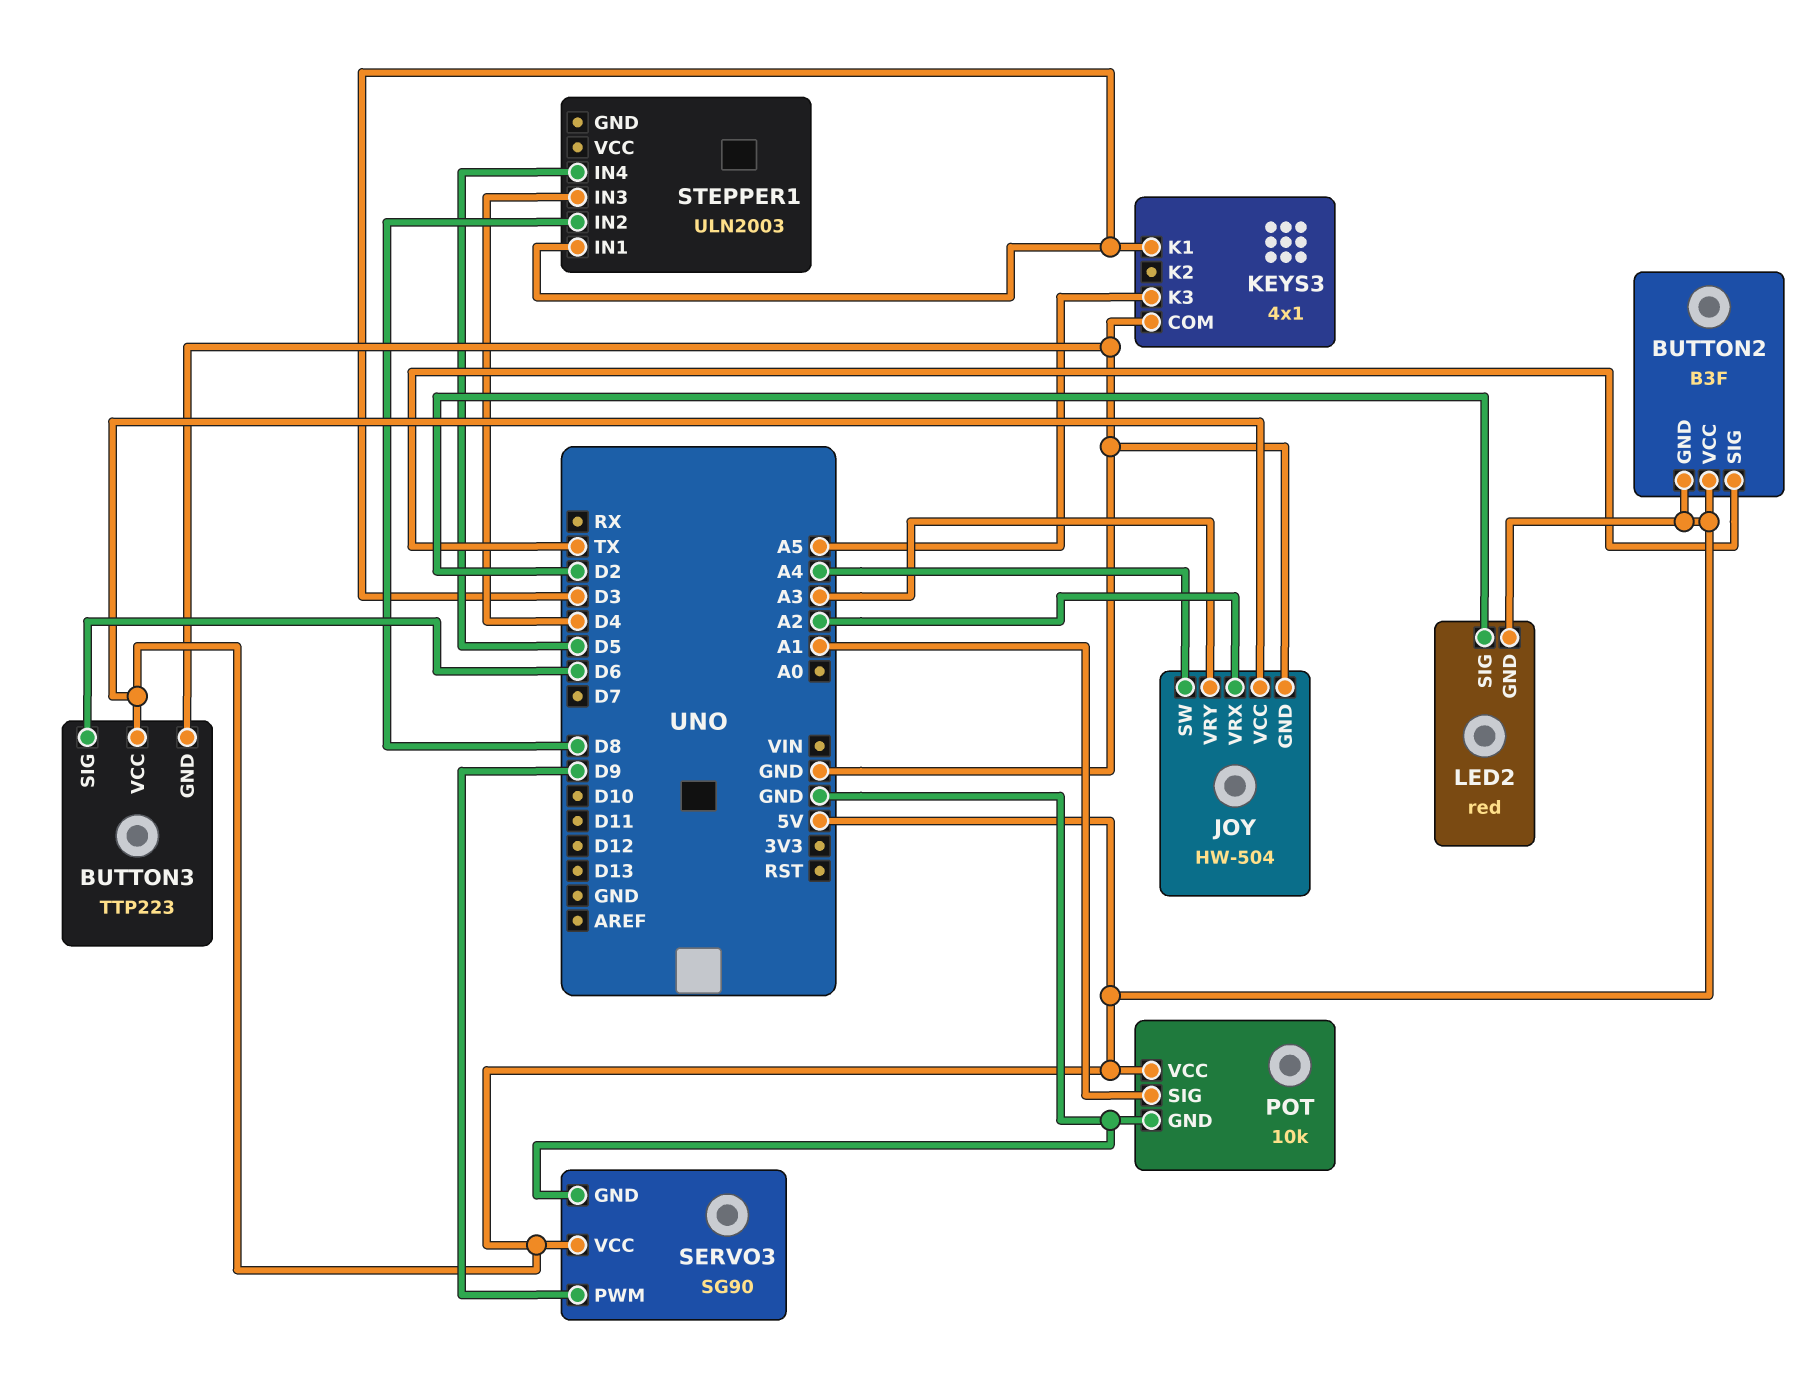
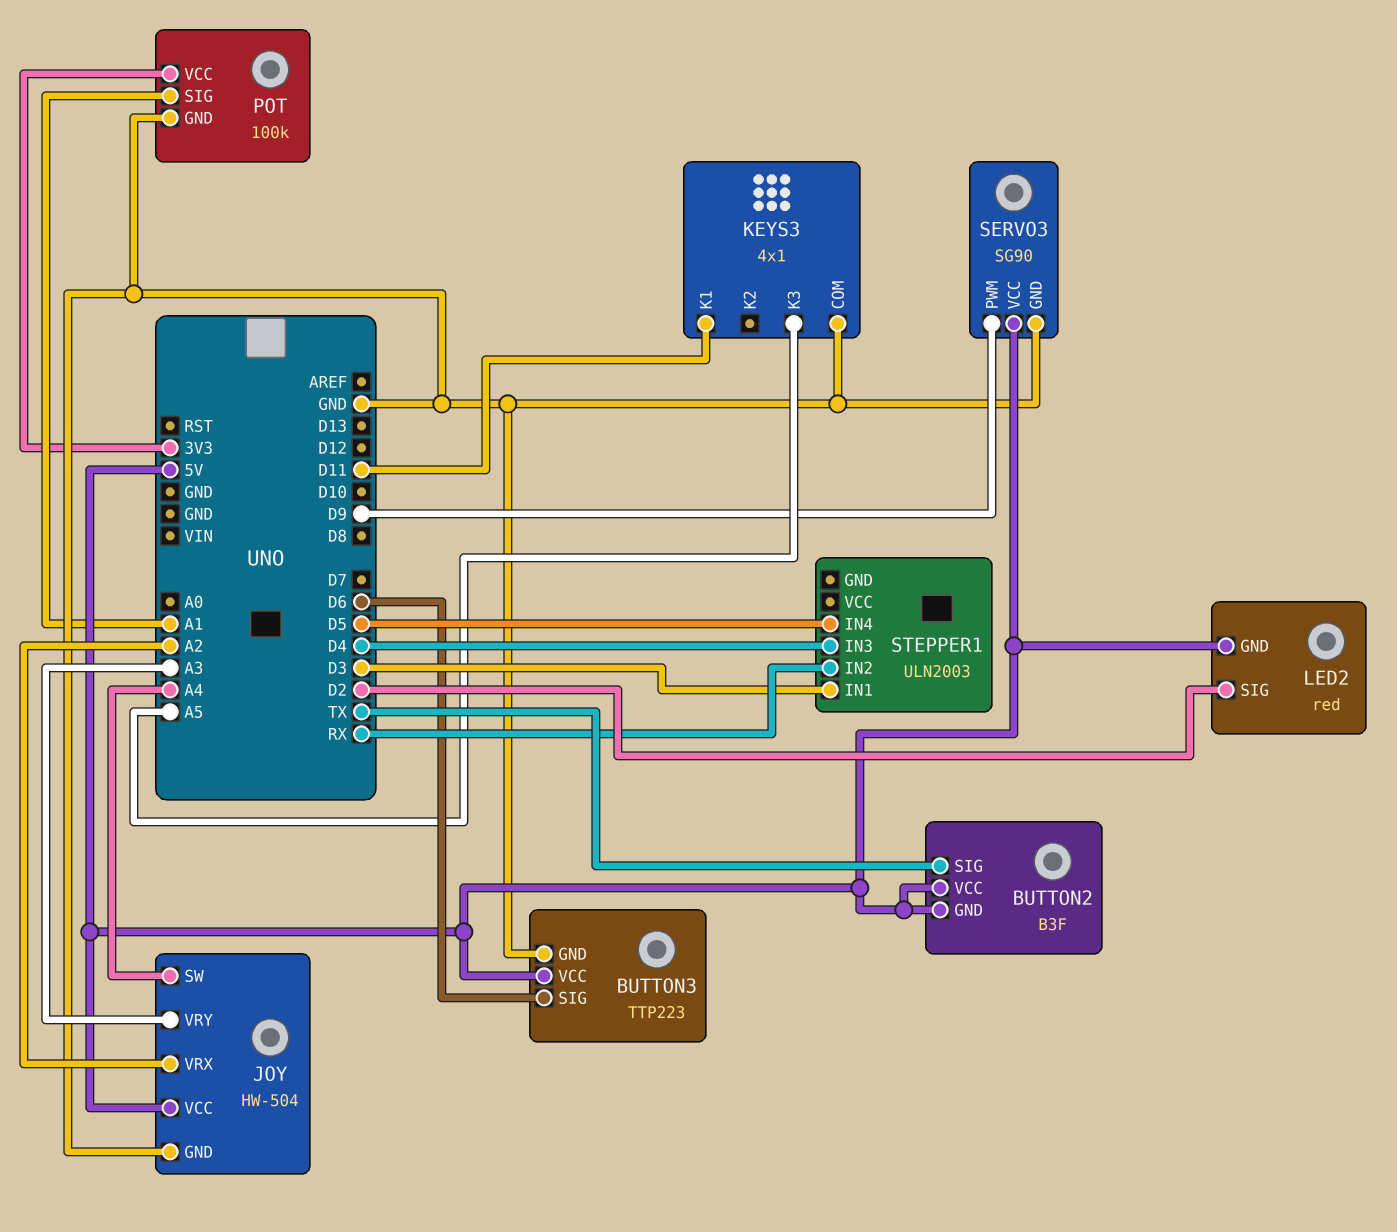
KEYS3 pin K1: D3 -> D11
POT: 10k -> 100k
POT pin VCC: 5V -> 3V3
STEPPER1 pin IN2: D8 -> RX

